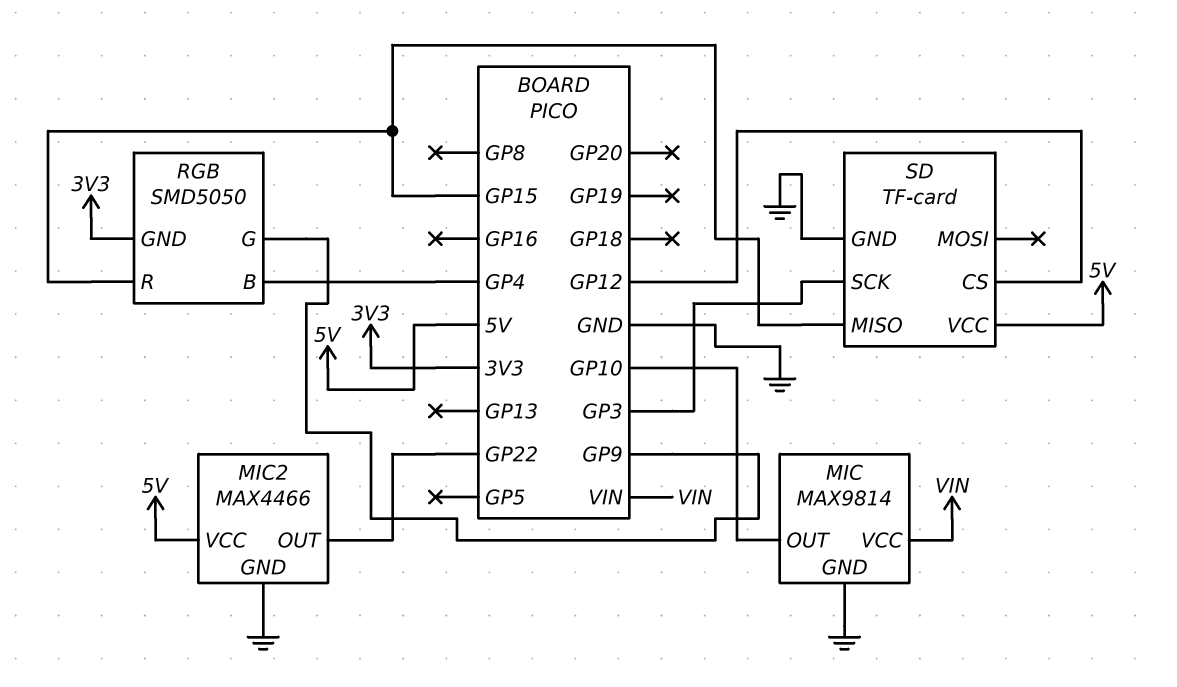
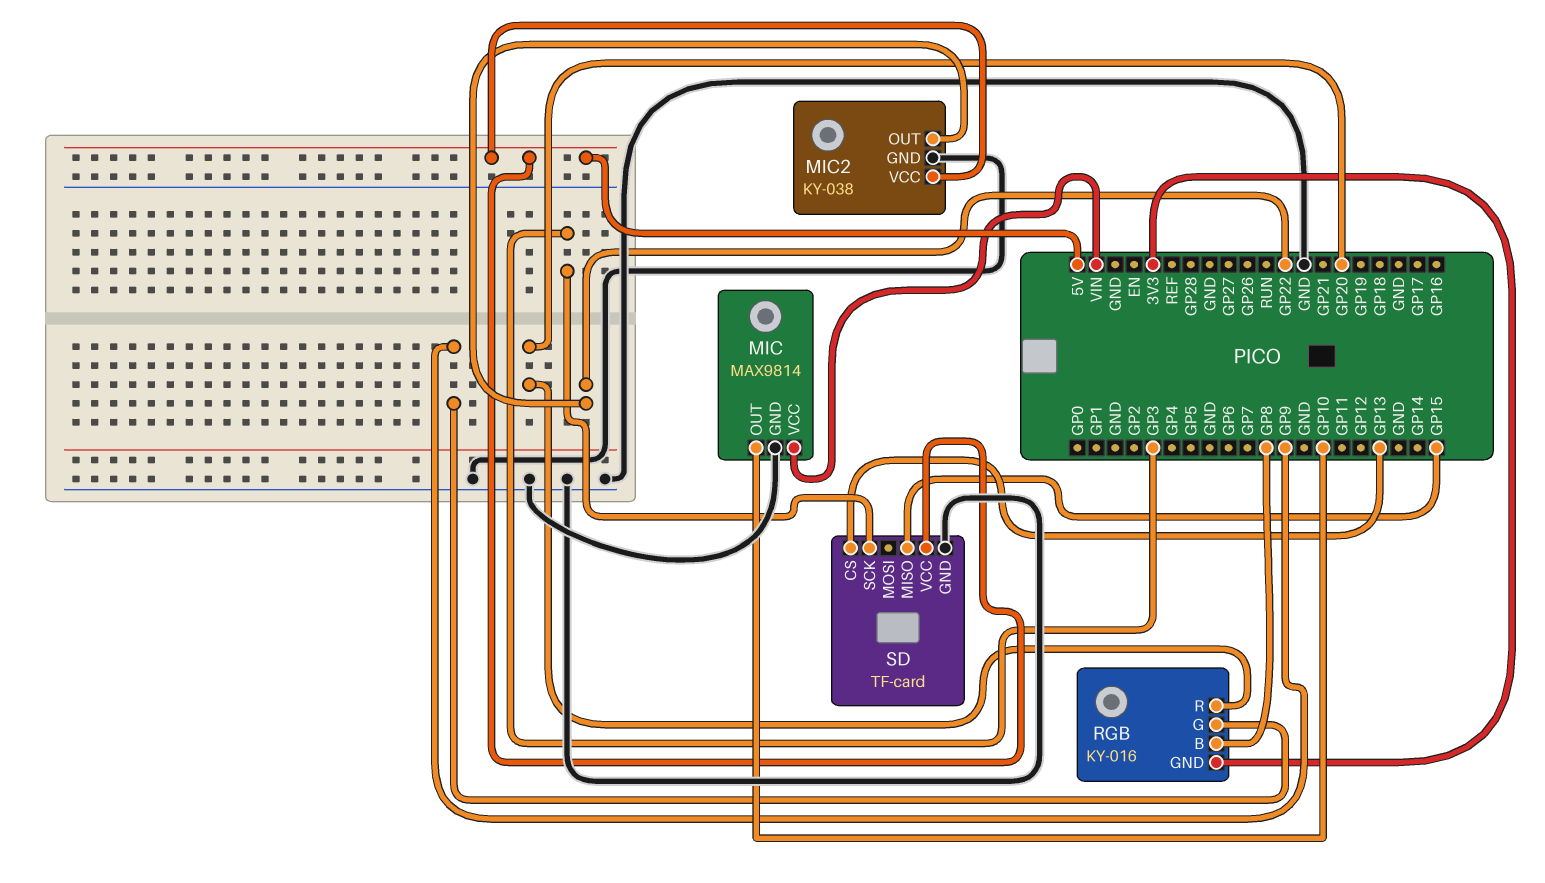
MIC2: MAX4466 -> KY-038
RGB: SMD5050 -> KY-016
RGB pin B: GP4 -> GP8
RGB pin R: GP15 -> GP20
SD pin CS: GP12 -> GP13

